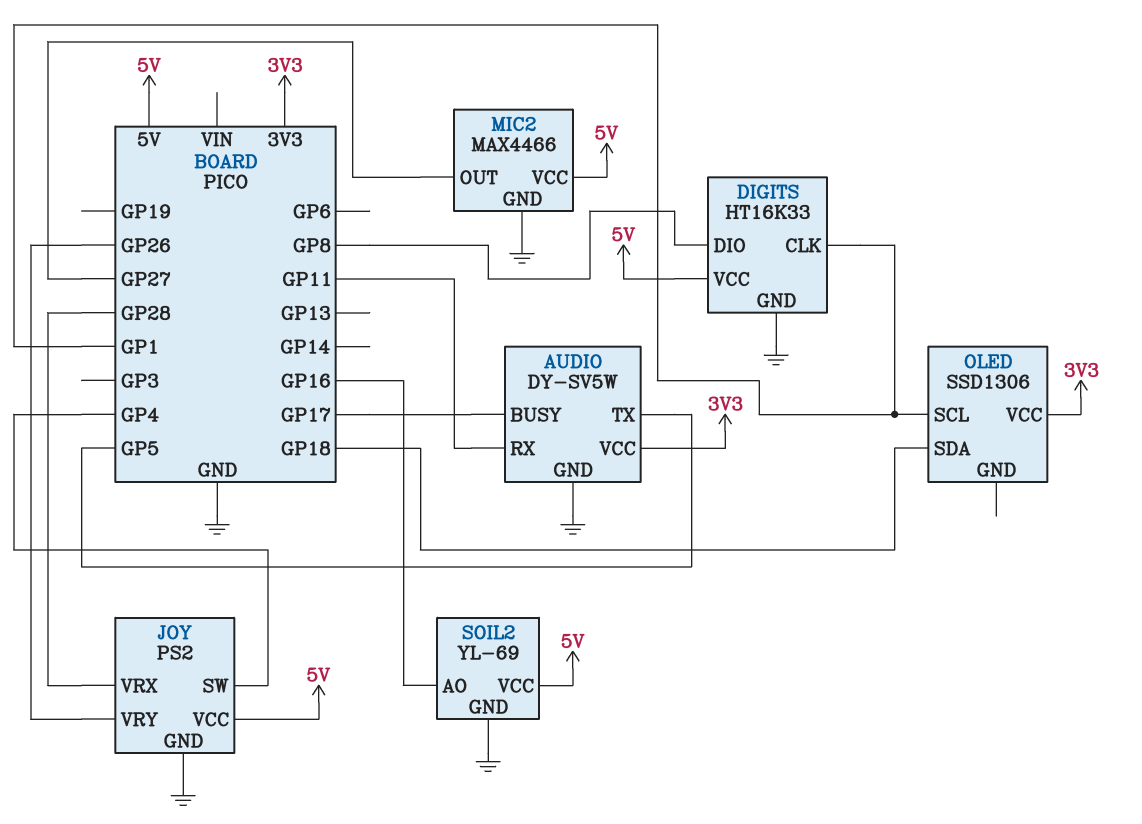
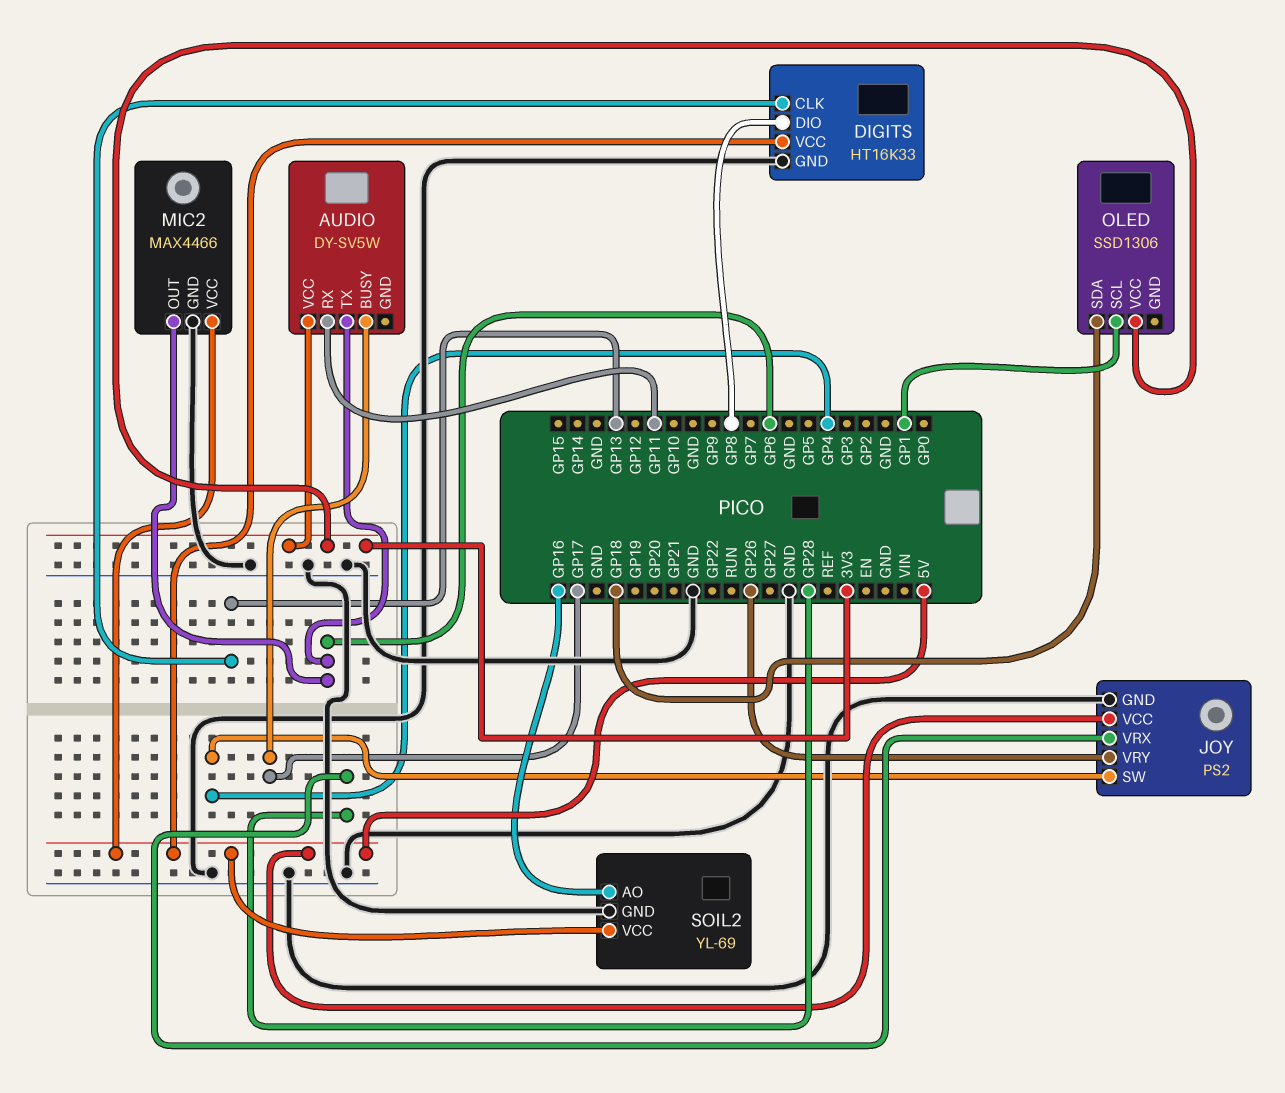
AUDIO pin GND: GND -> none
AUDIO pin TX: GP5 -> GP6
DIGITS pin CLK: GP1 -> GP13
MIC2 pin OUT: GP27 -> GP6

